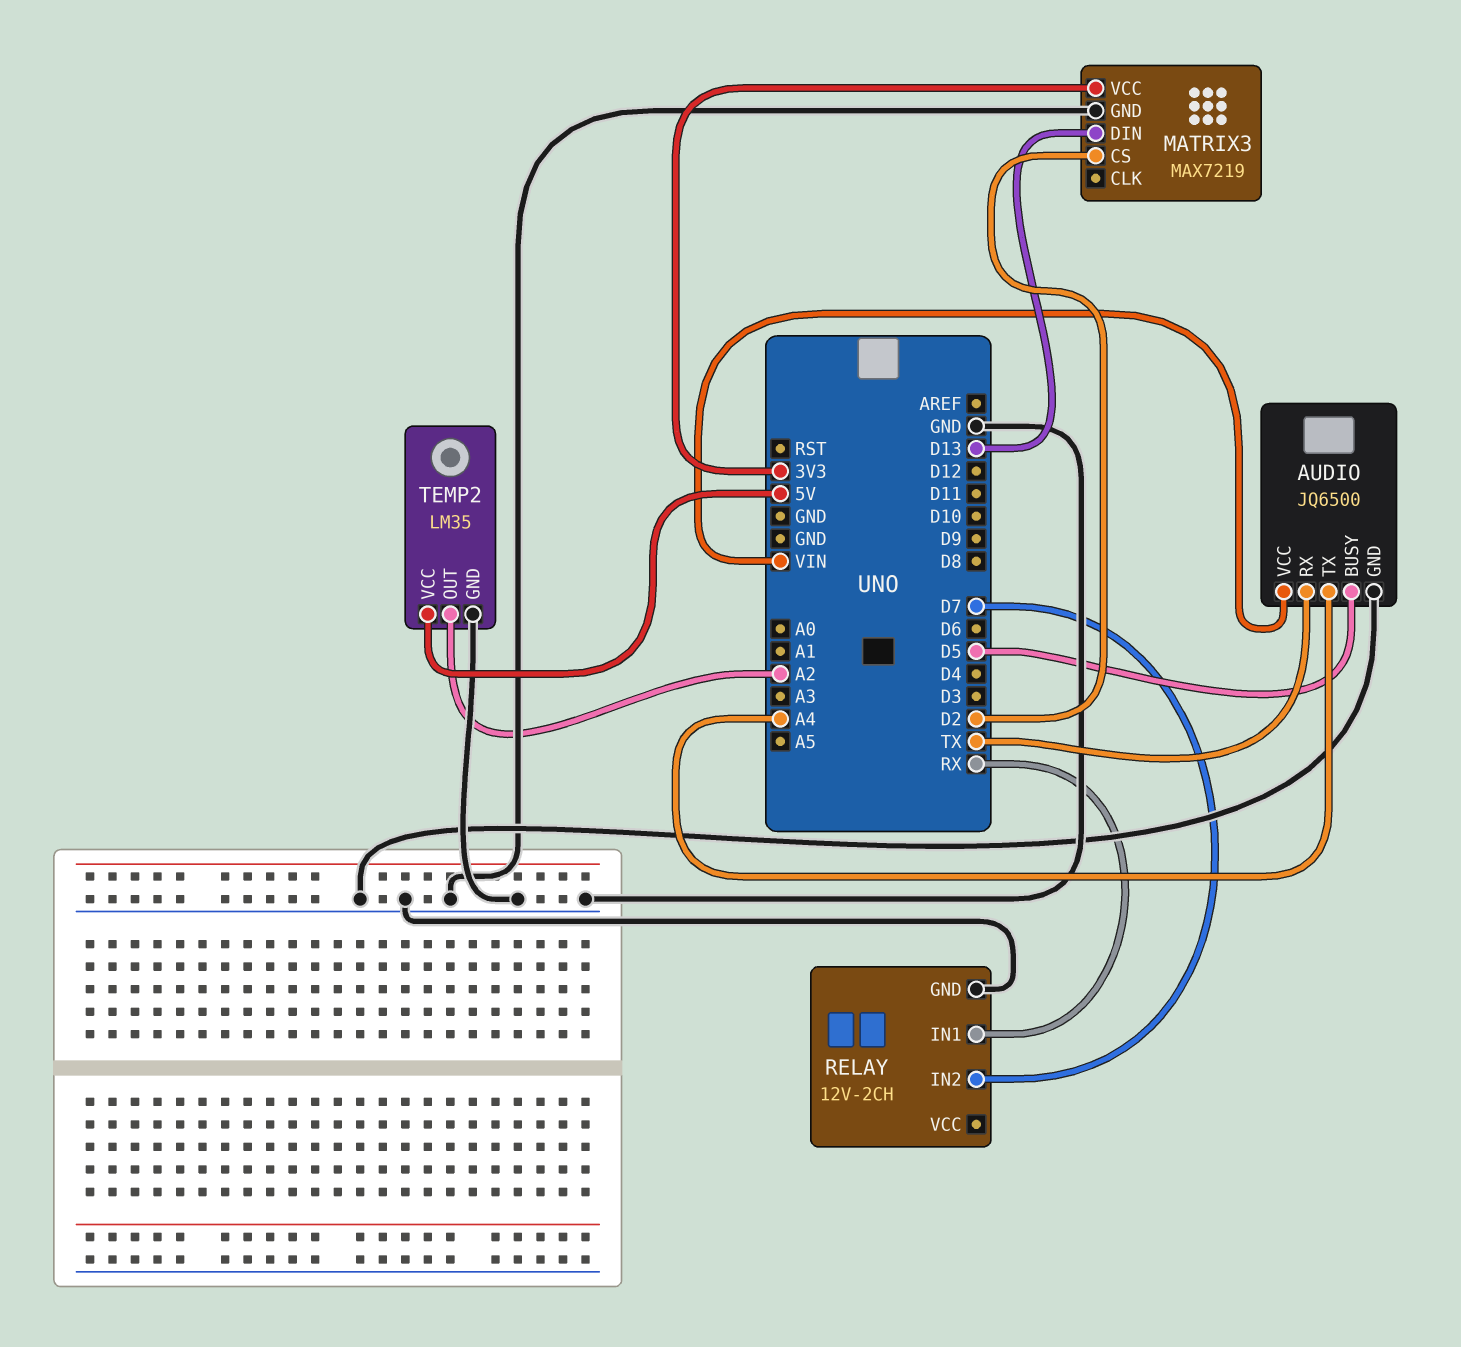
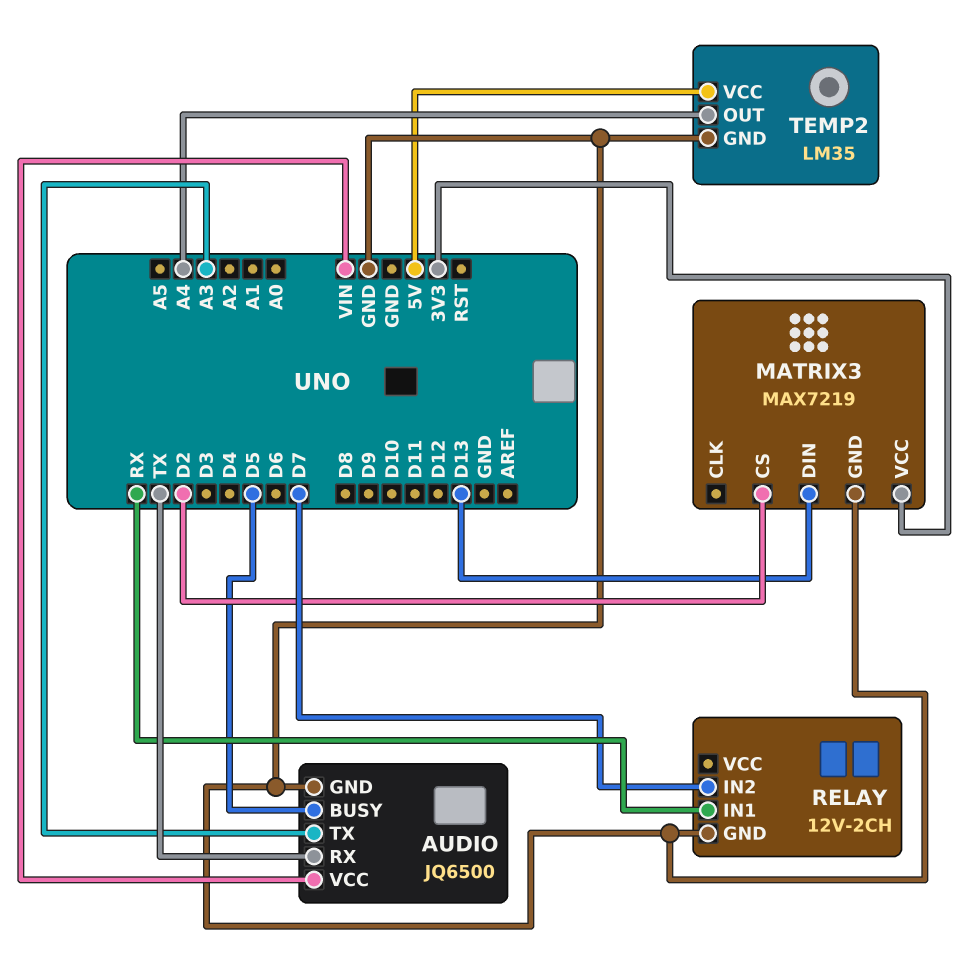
AUDIO pin TX: A4 -> A3
TEMP2 pin OUT: A2 -> A4

